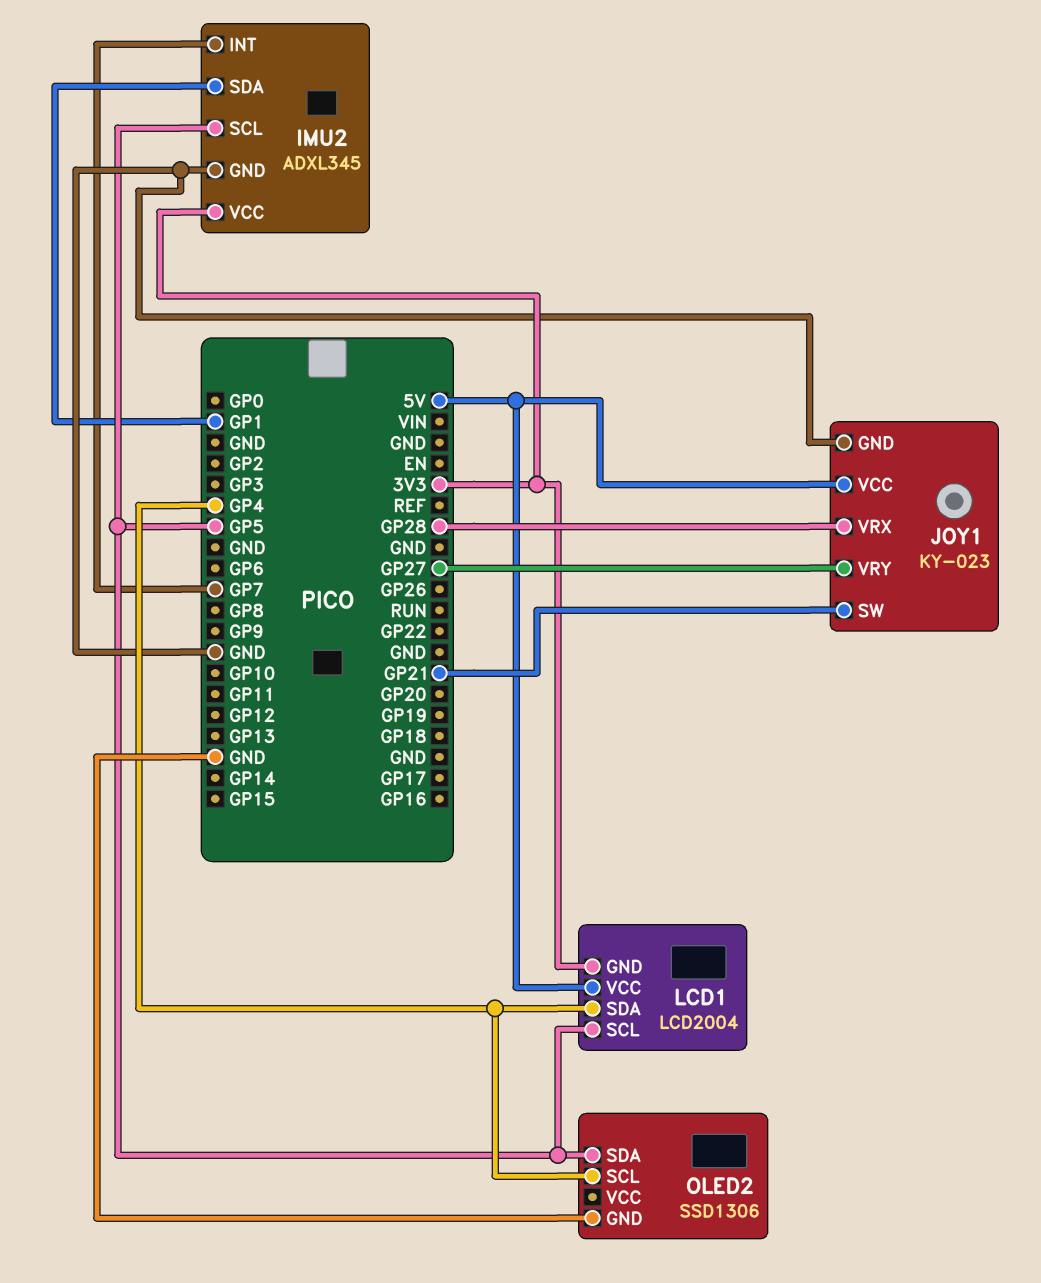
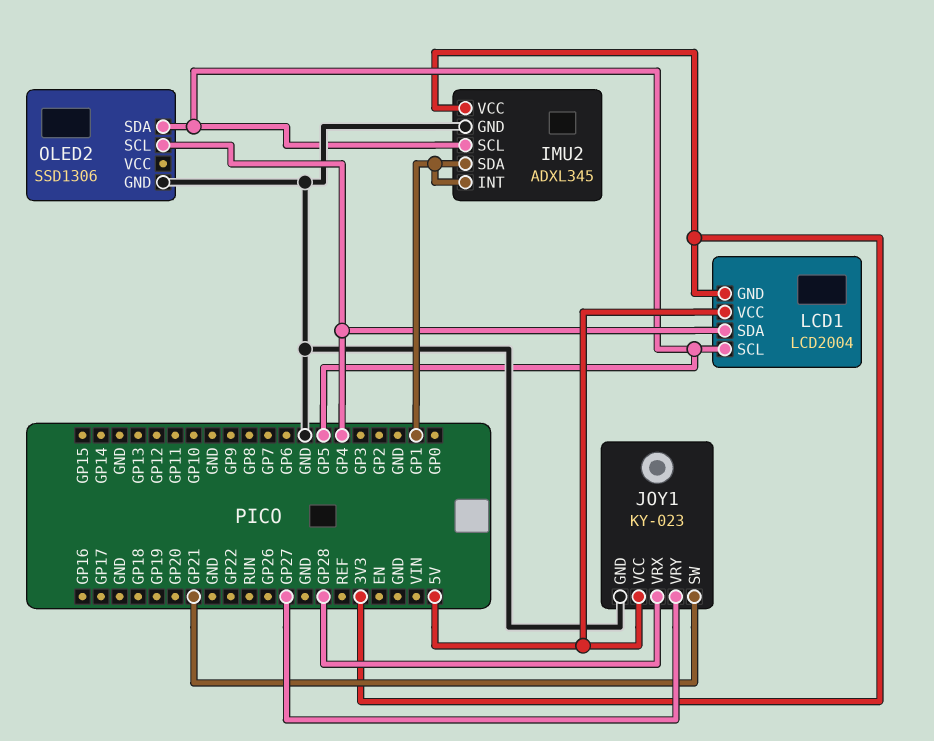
IMU2 pin INT: GP7 -> GP1

